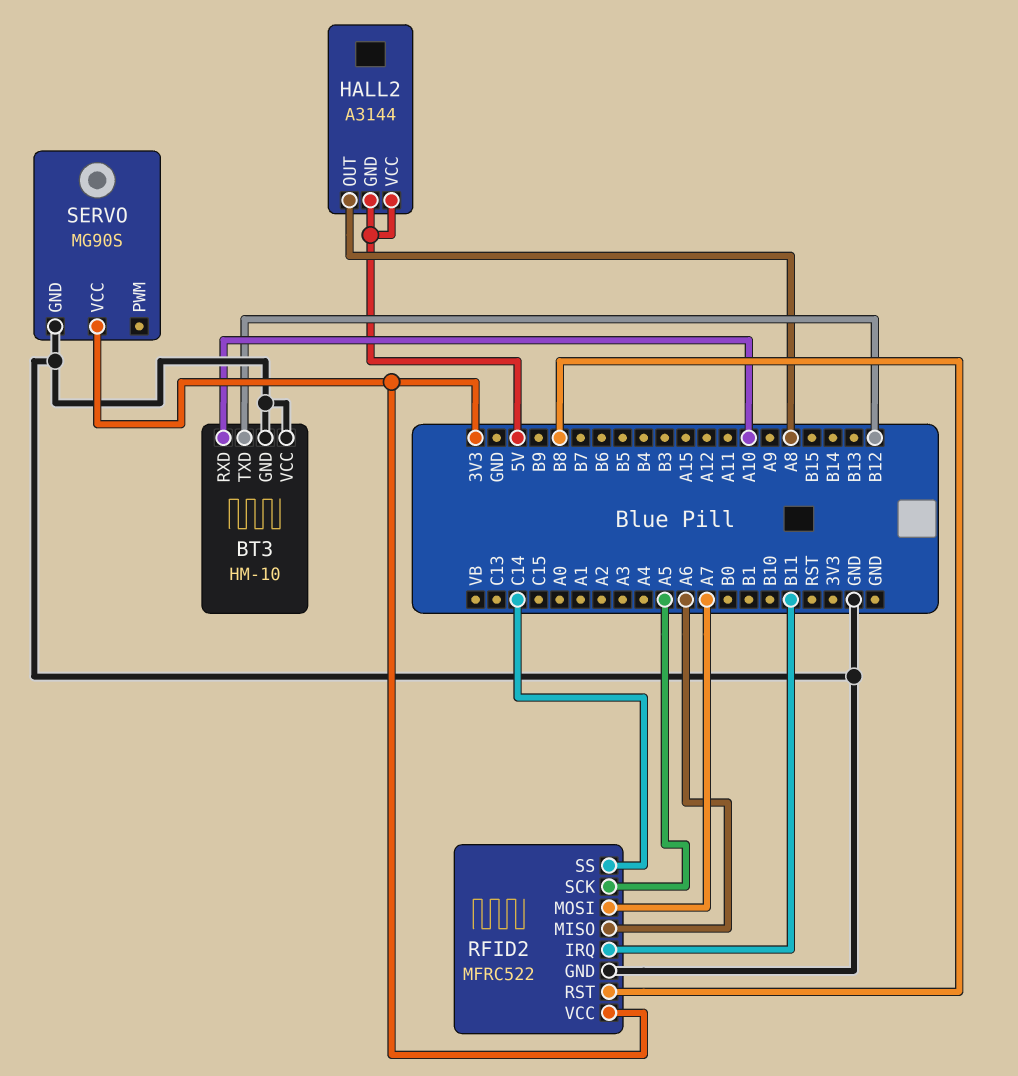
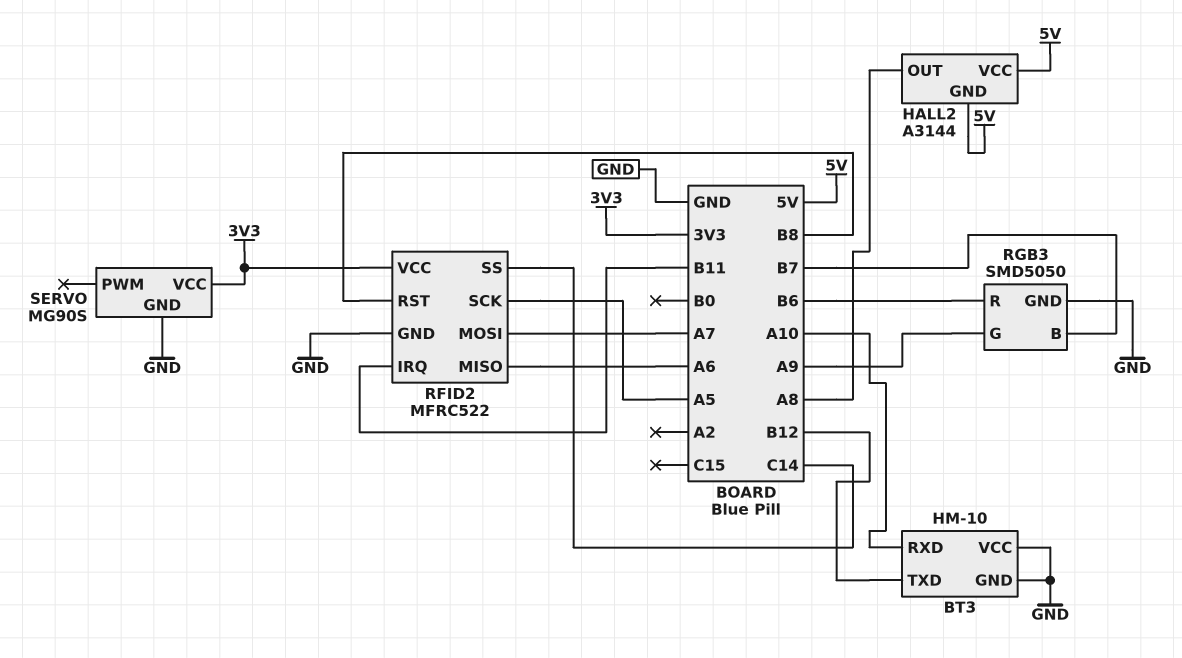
RGB3: none -> SMD5050
RGB3 pin B: none -> B7
RGB3 pin G: none -> A9
RGB3 pin GND: none -> GND
RGB3 pin R: none -> B6

